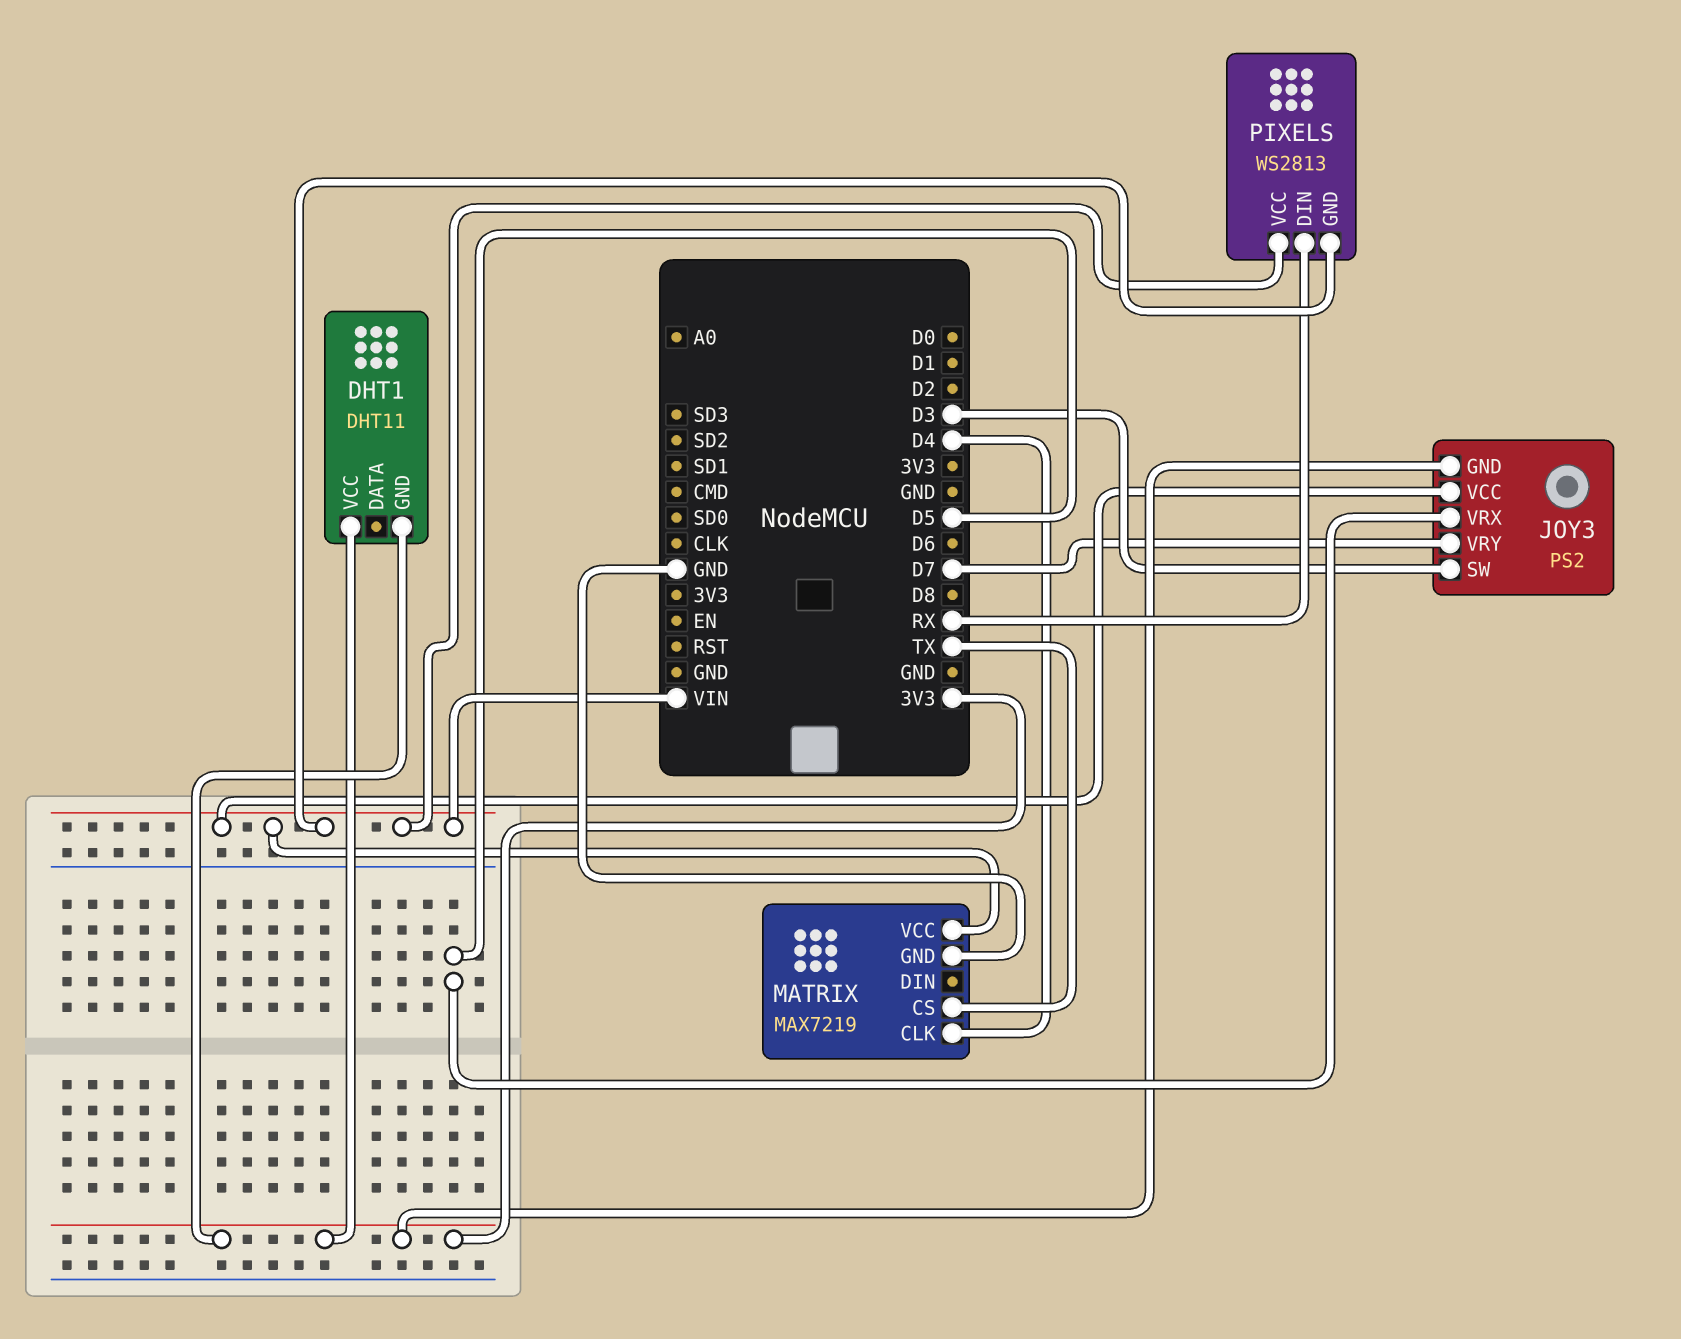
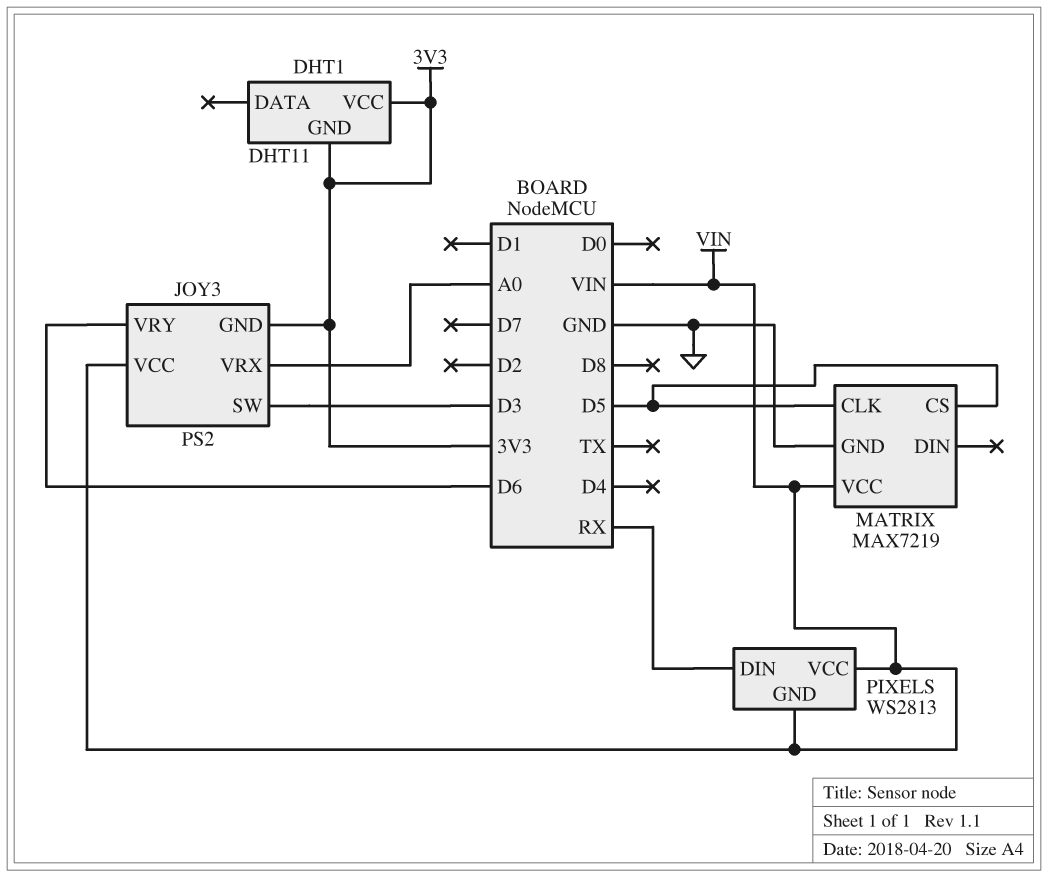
JOY3 pin VRX: D5 -> A0
JOY3 pin VRY: D7 -> D6
MATRIX pin CLK: D4 -> D5
MATRIX pin CS: TX -> D5

